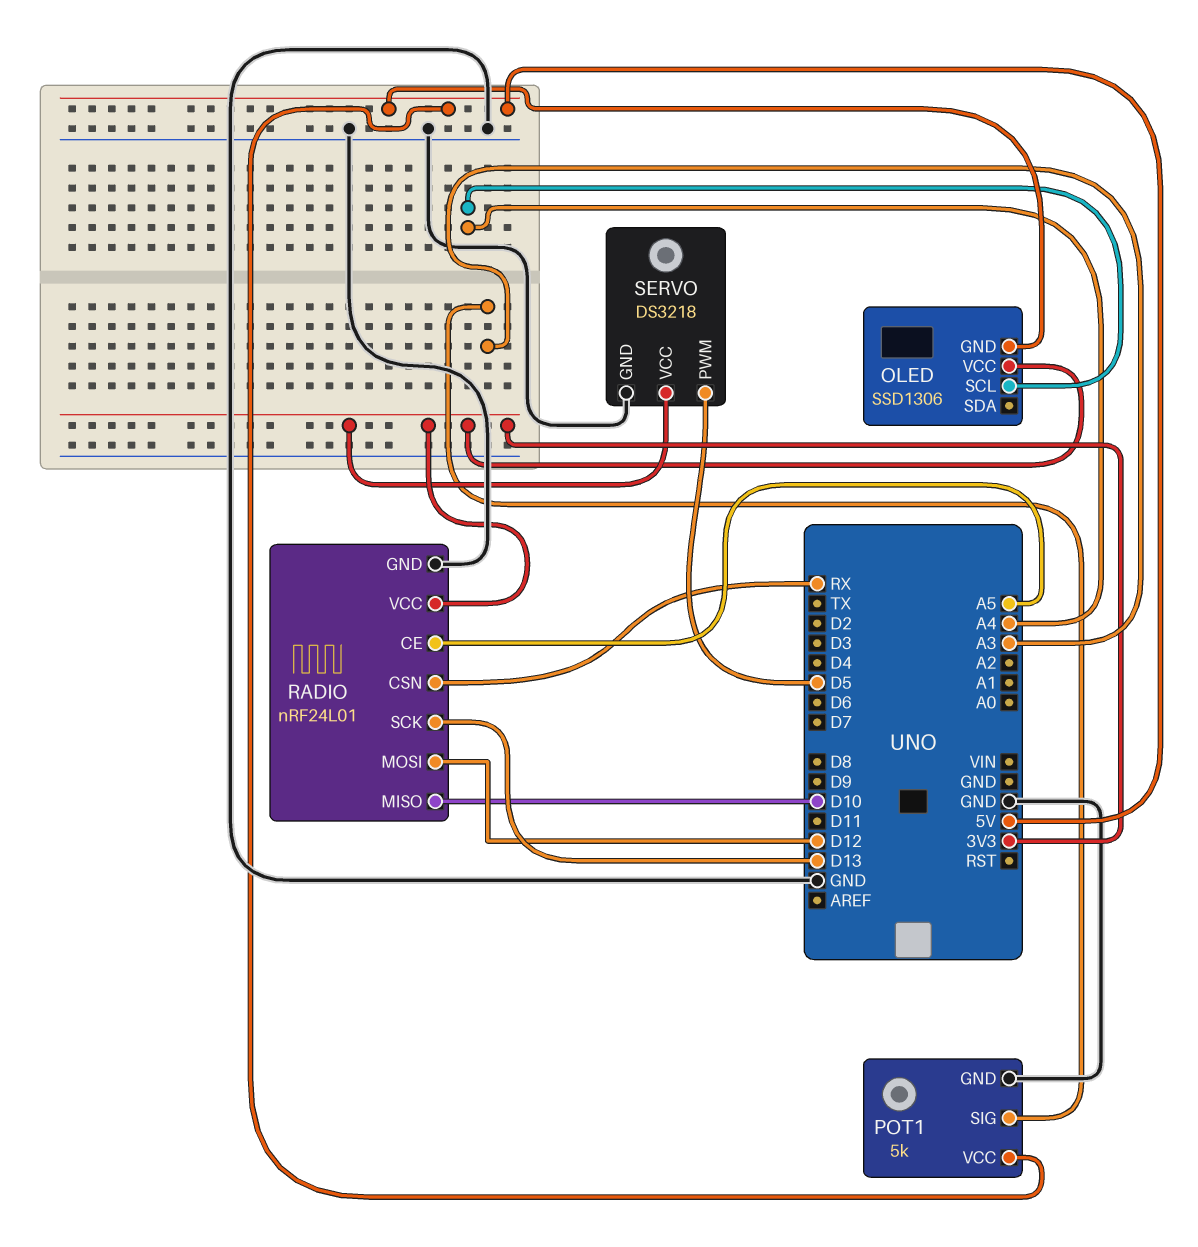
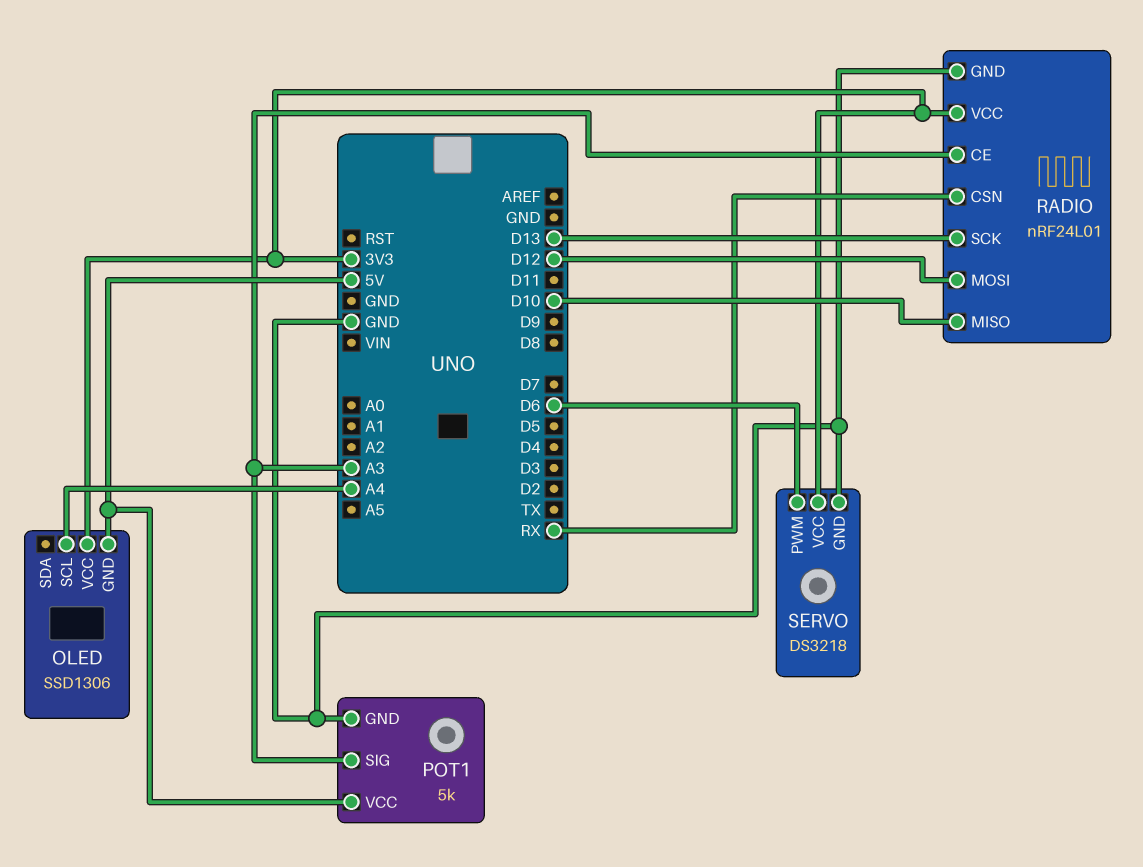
RADIO pin CE: A5 -> A3
SERVO pin PWM: D5 -> D6

